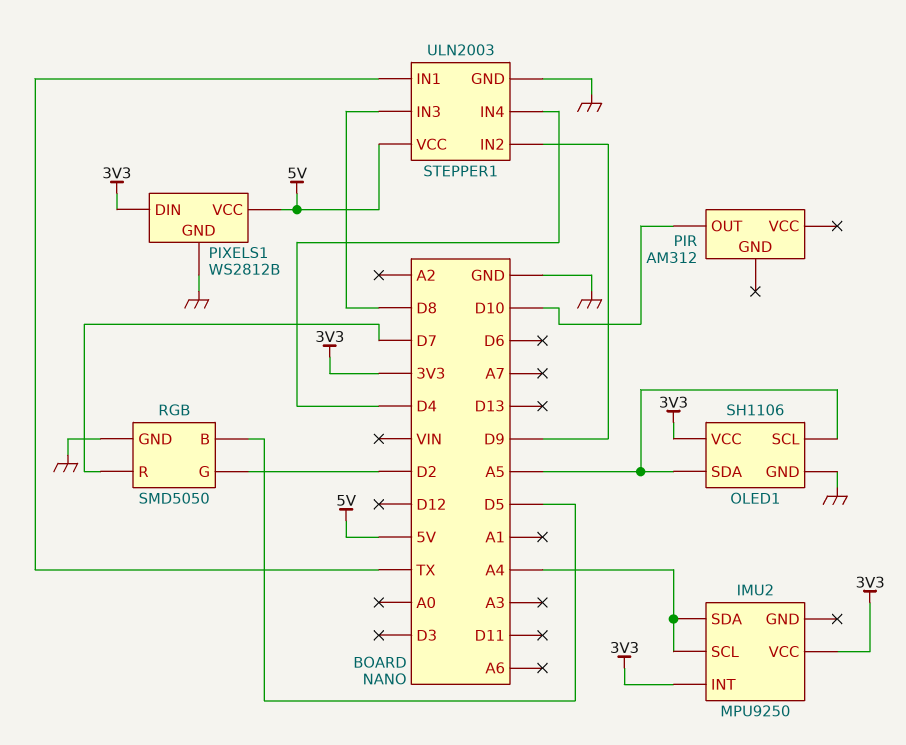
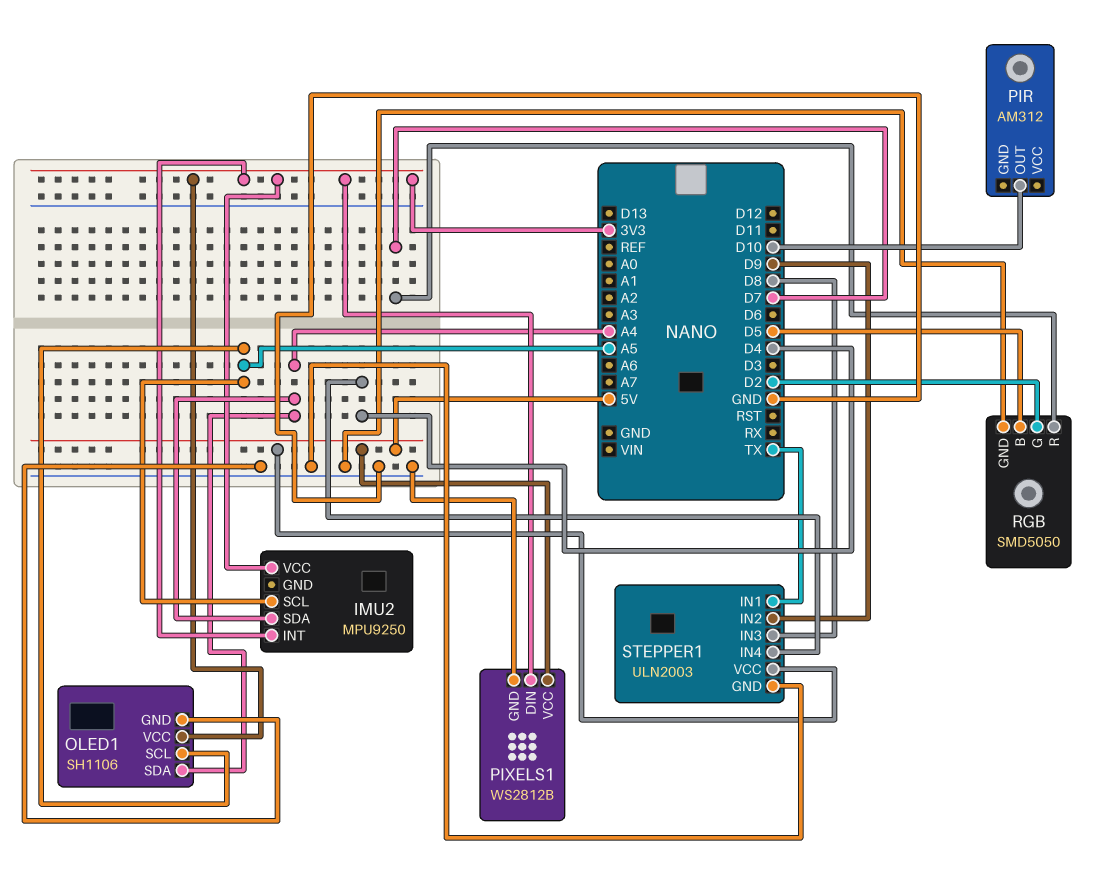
IMU2 pin SCL: A4 -> A5
OLED1 pin SDA: A5 -> A4

